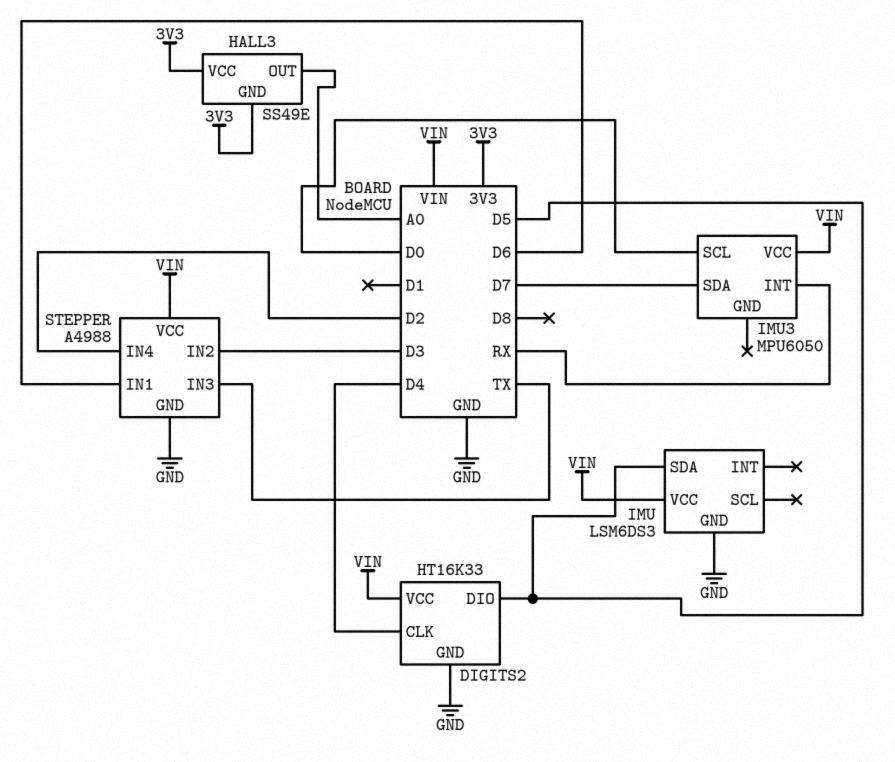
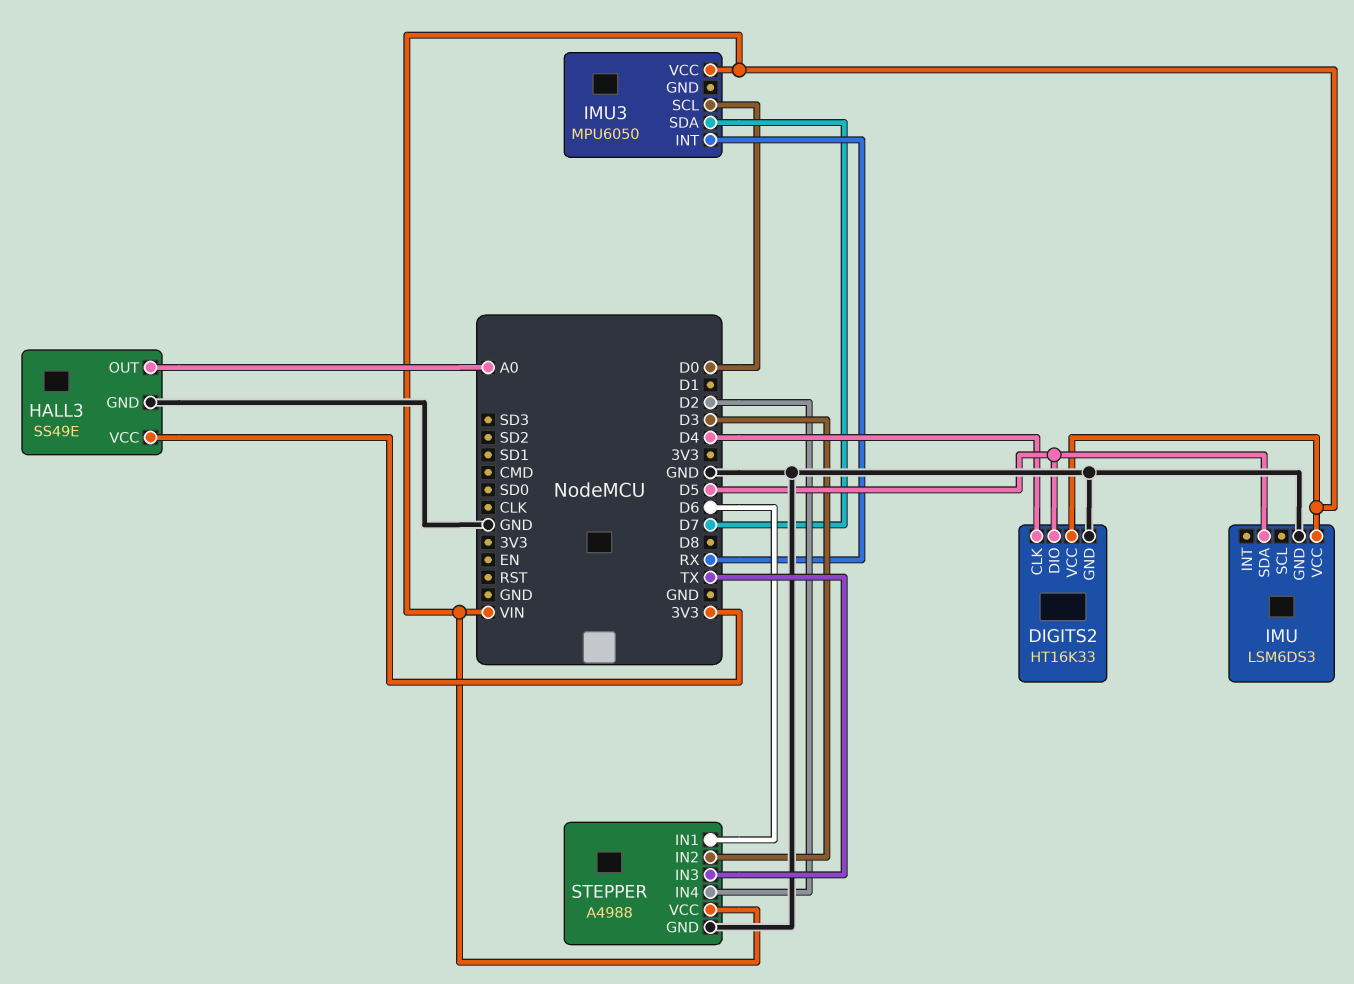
HALL3 pin GND: 3V3 -> GND

